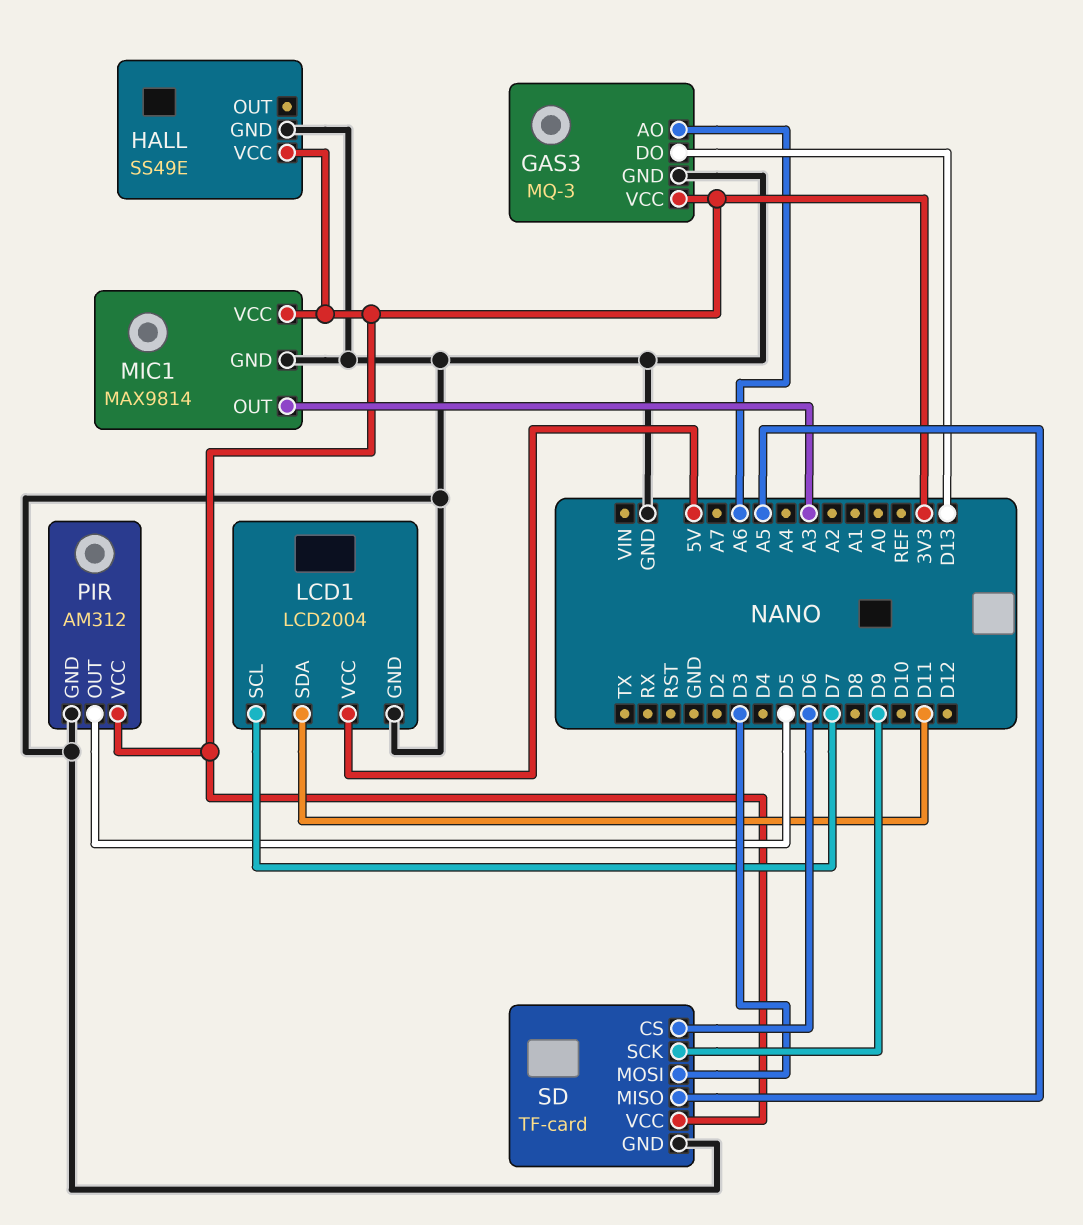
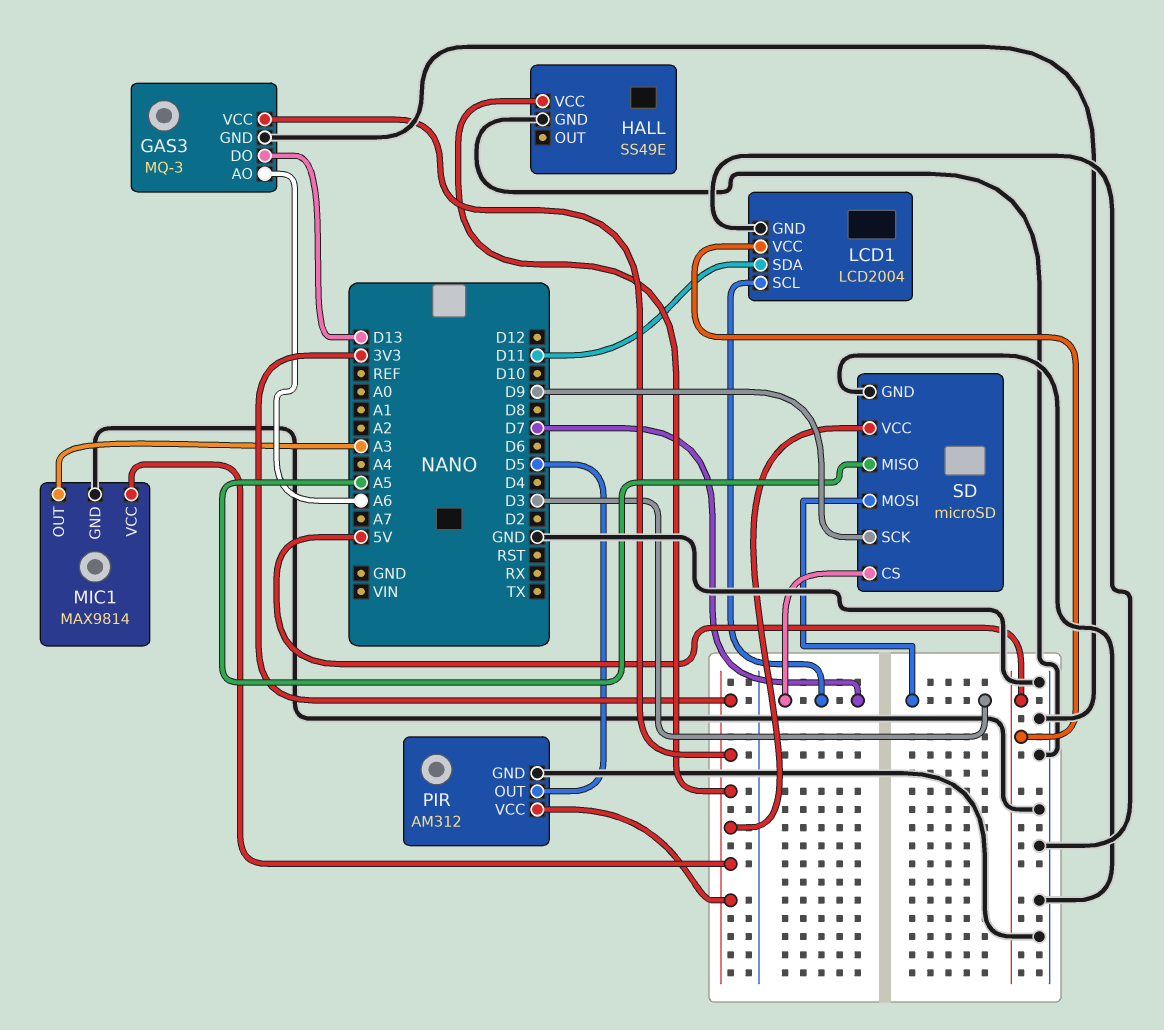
SD: TF-card -> microSD
SD pin CS: D6 -> D7

